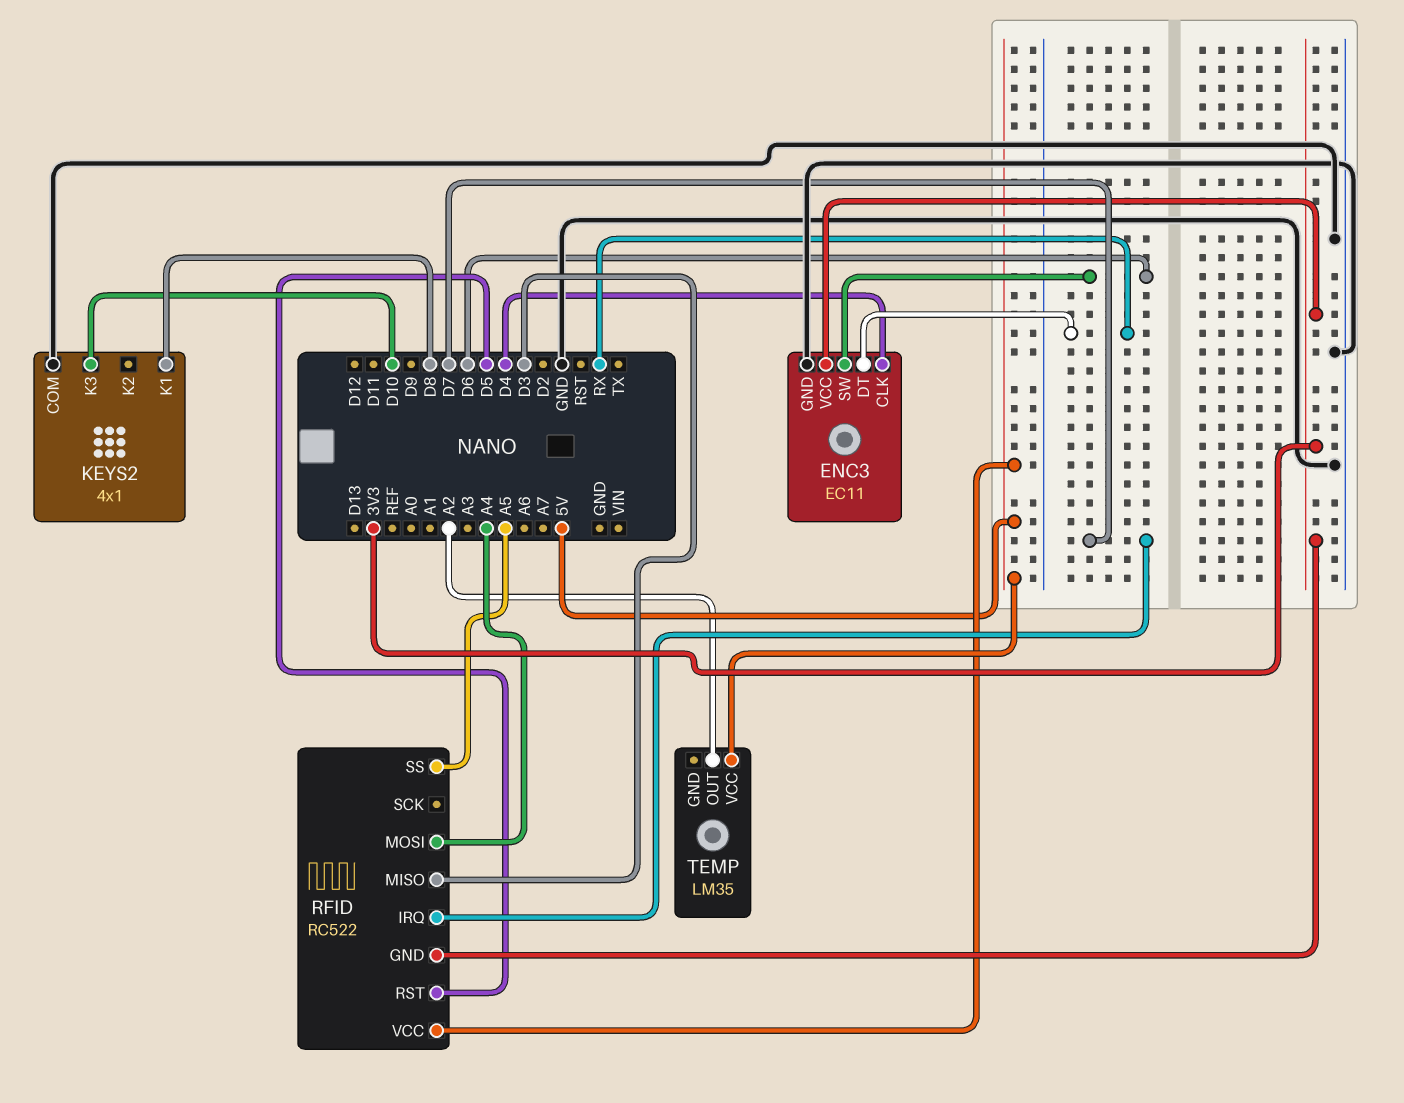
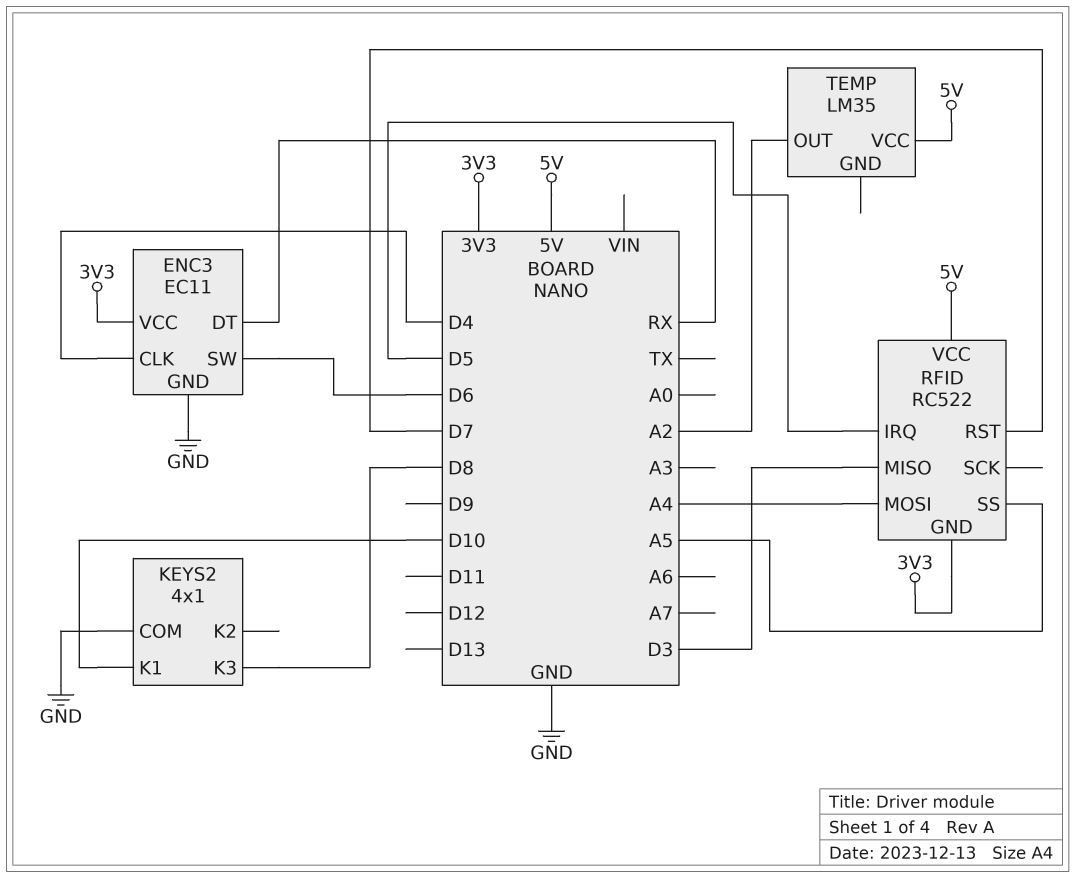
KEYS2 pin K1: D8 -> D10
KEYS2 pin K3: D10 -> D8
RFID pin IRQ: D7 -> D5
RFID pin RST: D5 -> D7

